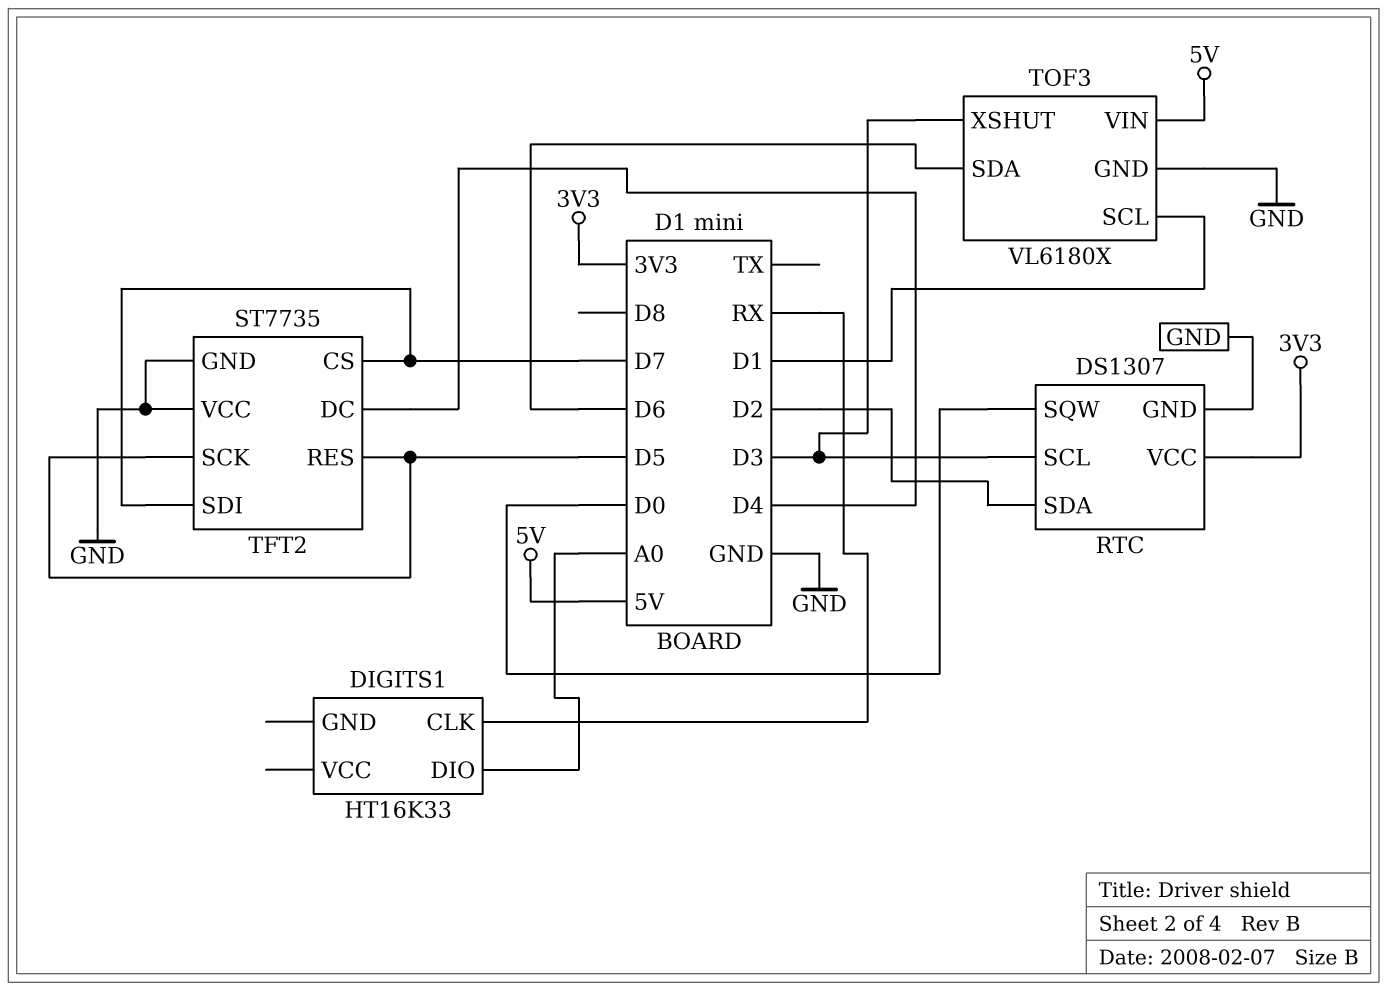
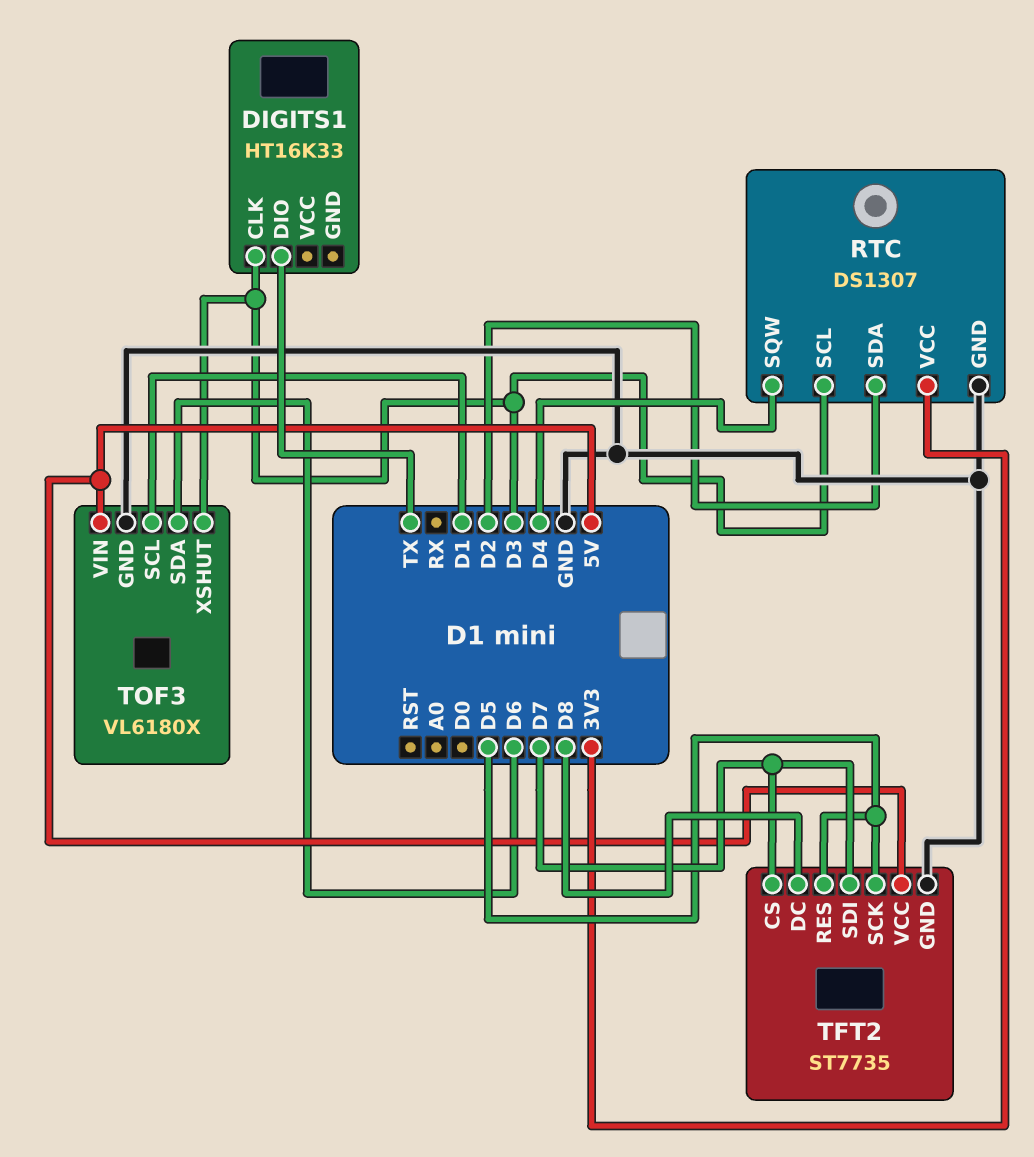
DIGITS1 pin CLK: RX -> D3
DIGITS1 pin DIO: A0 -> TX
RTC pin SQW: D0 -> D4
TFT2 pin DC: D4 -> D8
TFT2 pin VCC: GND -> 5V

